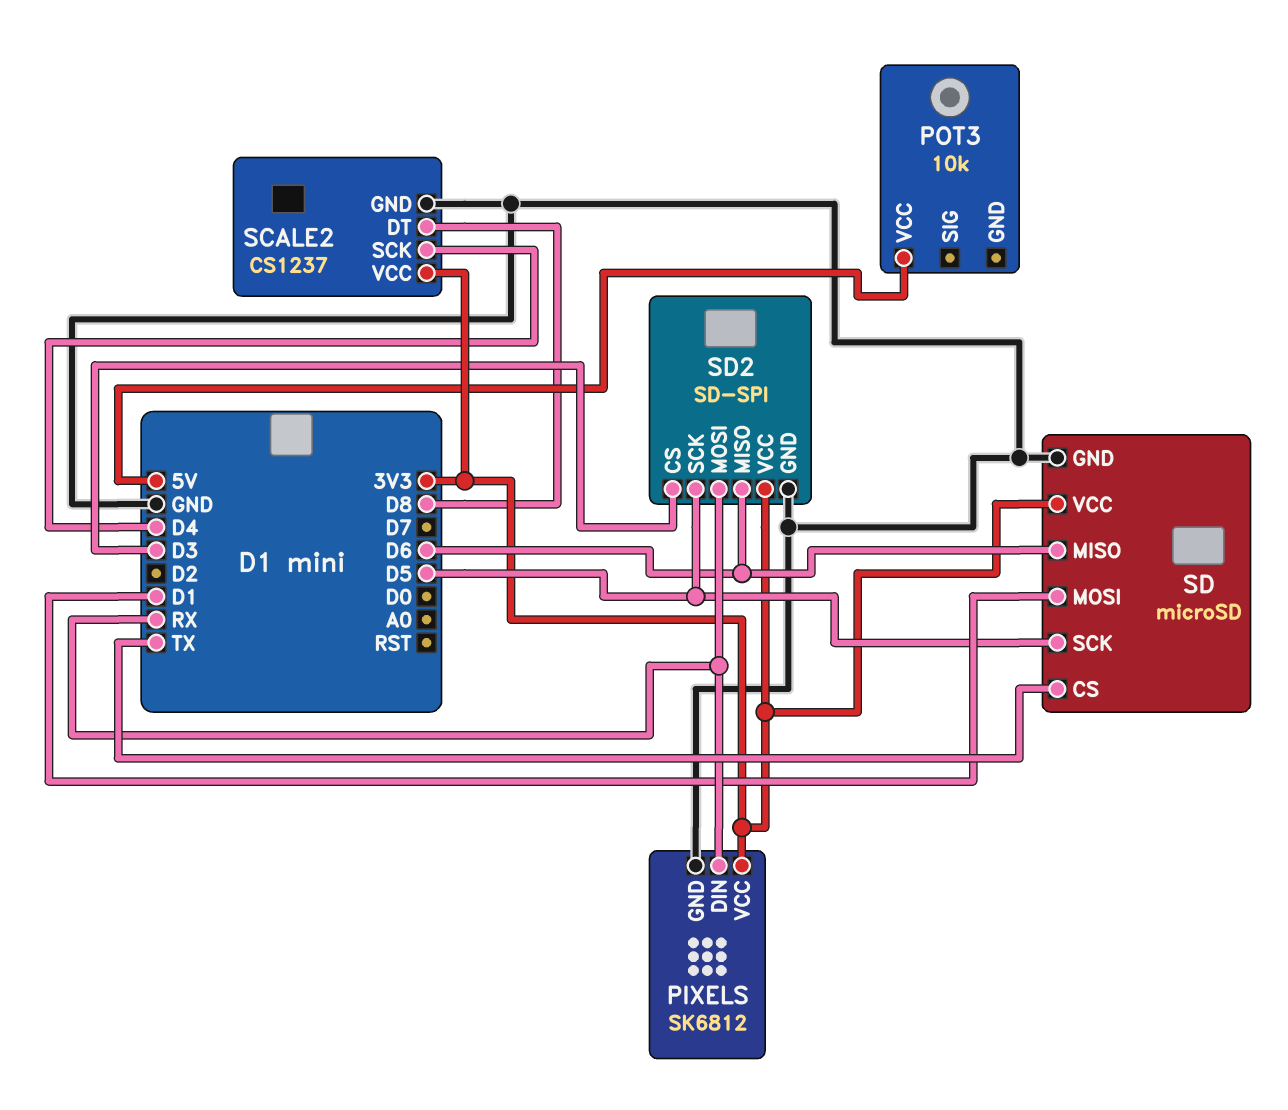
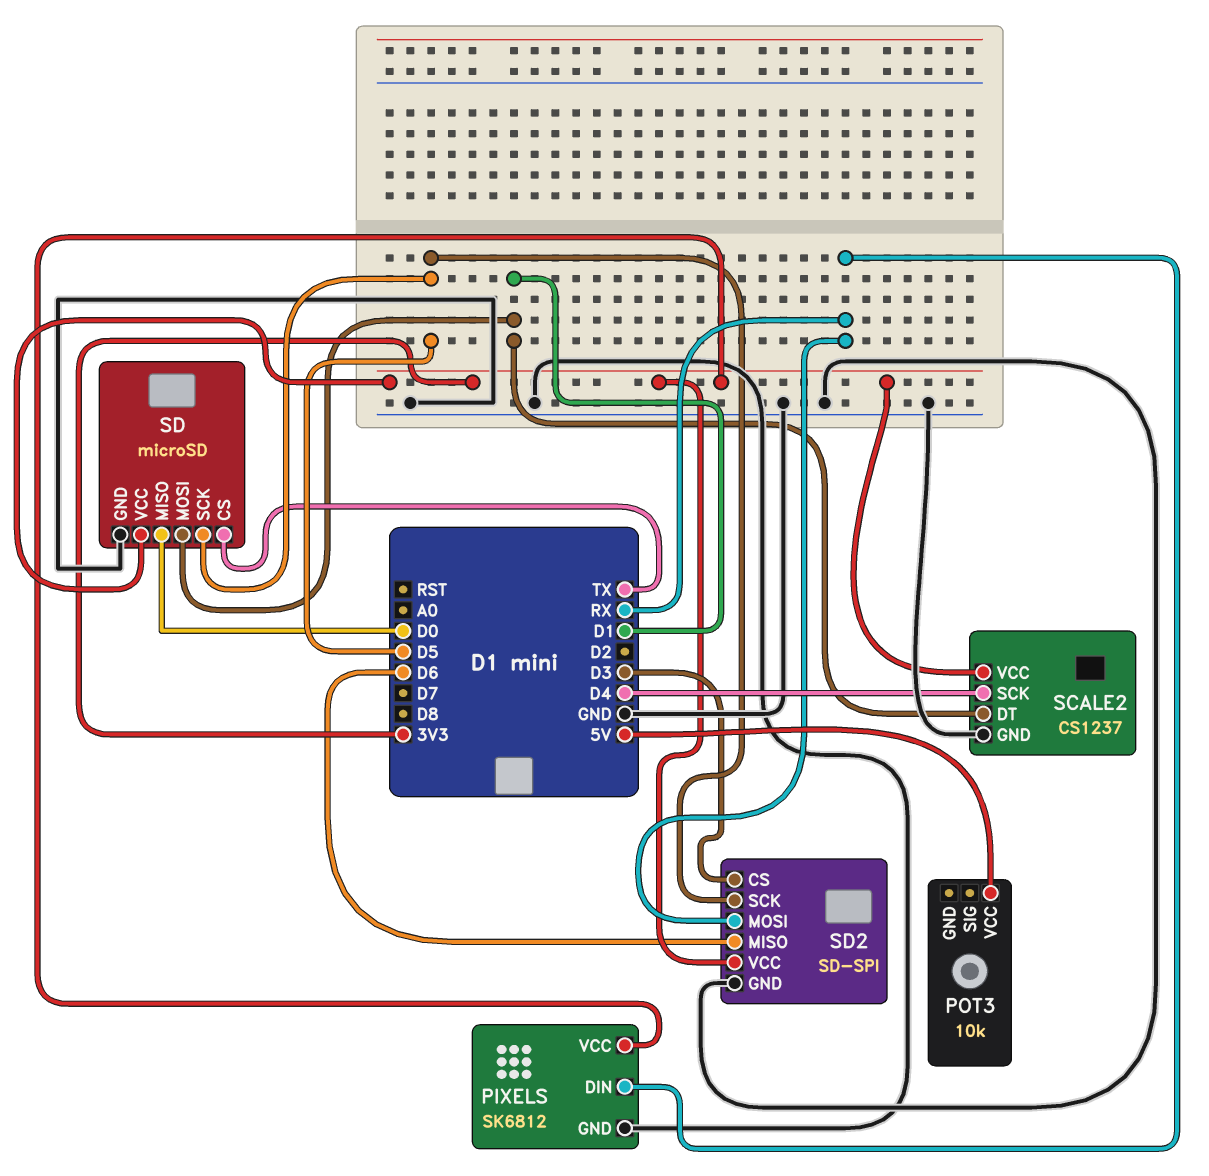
SCALE2 pin DT: D8 -> D1
SD pin MISO: D6 -> D0

